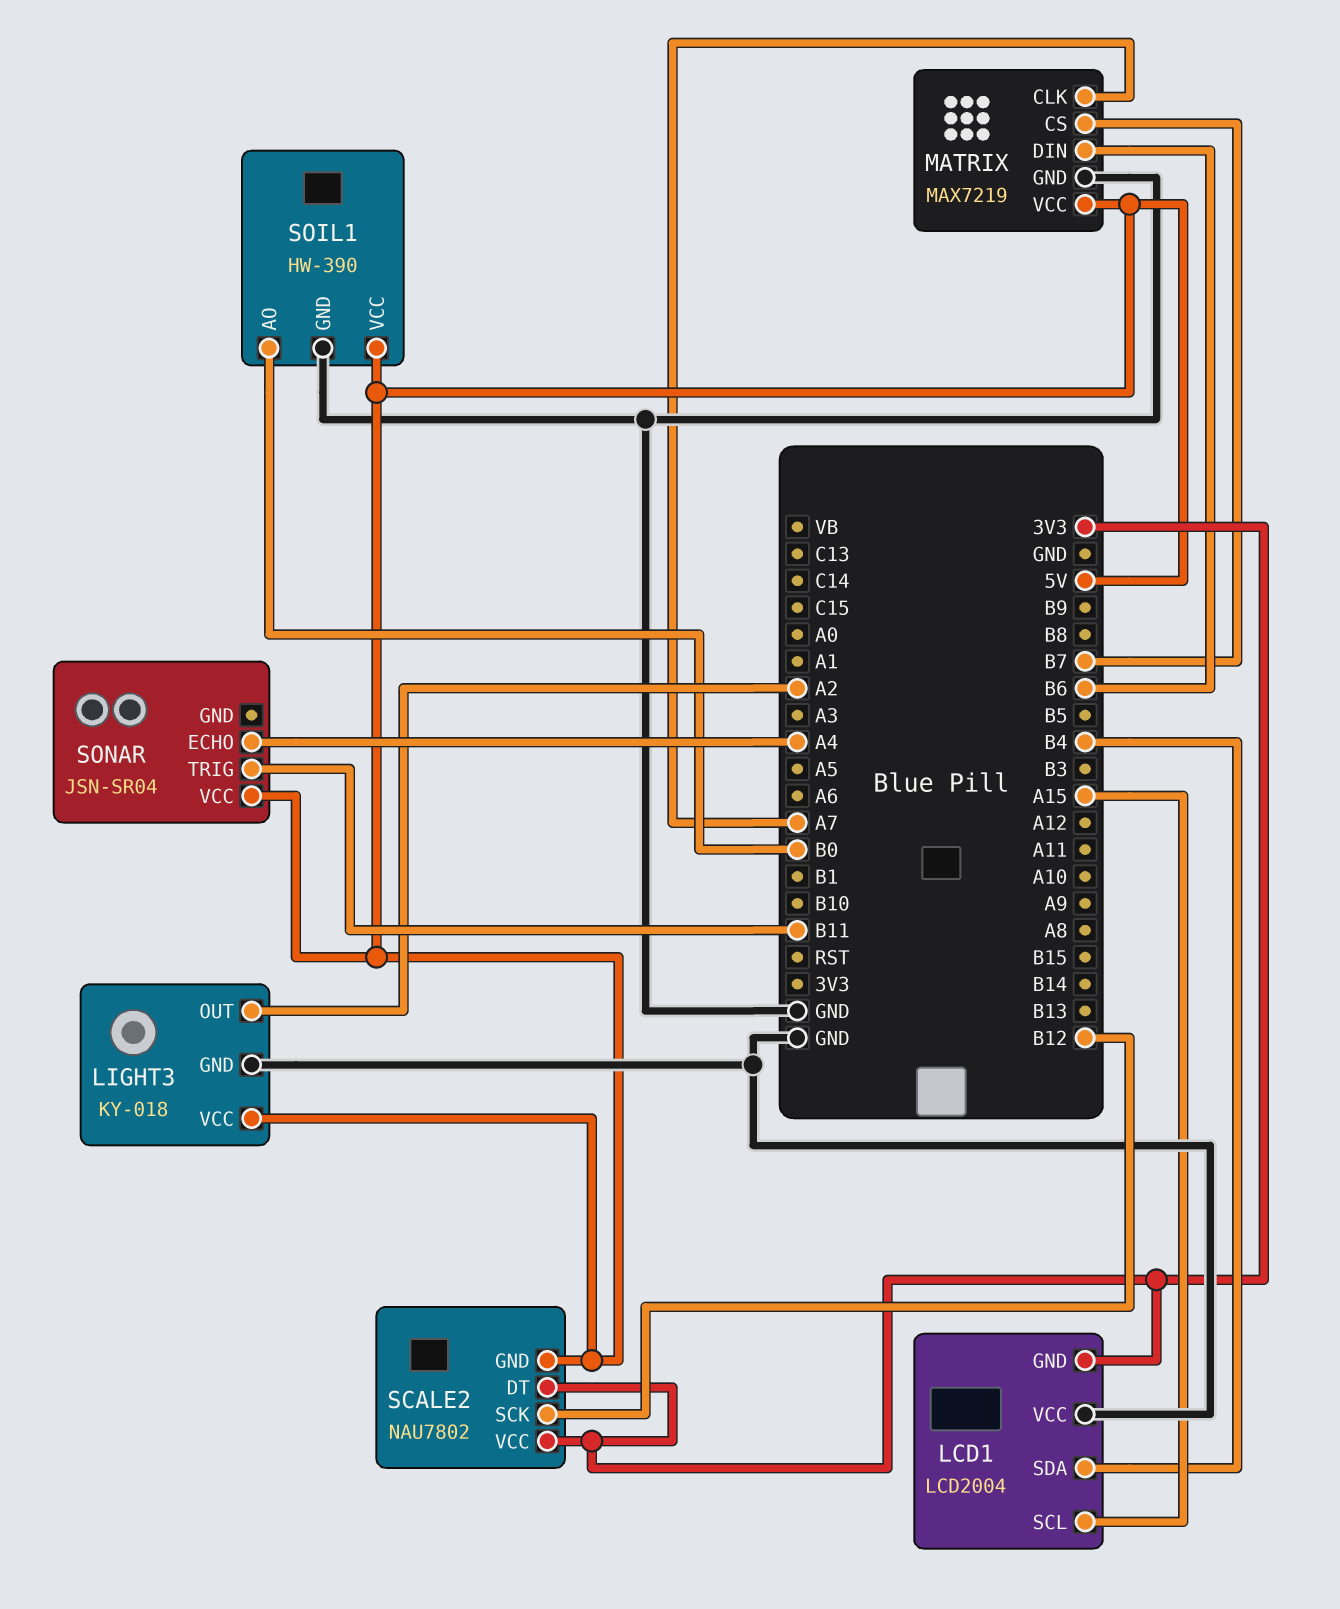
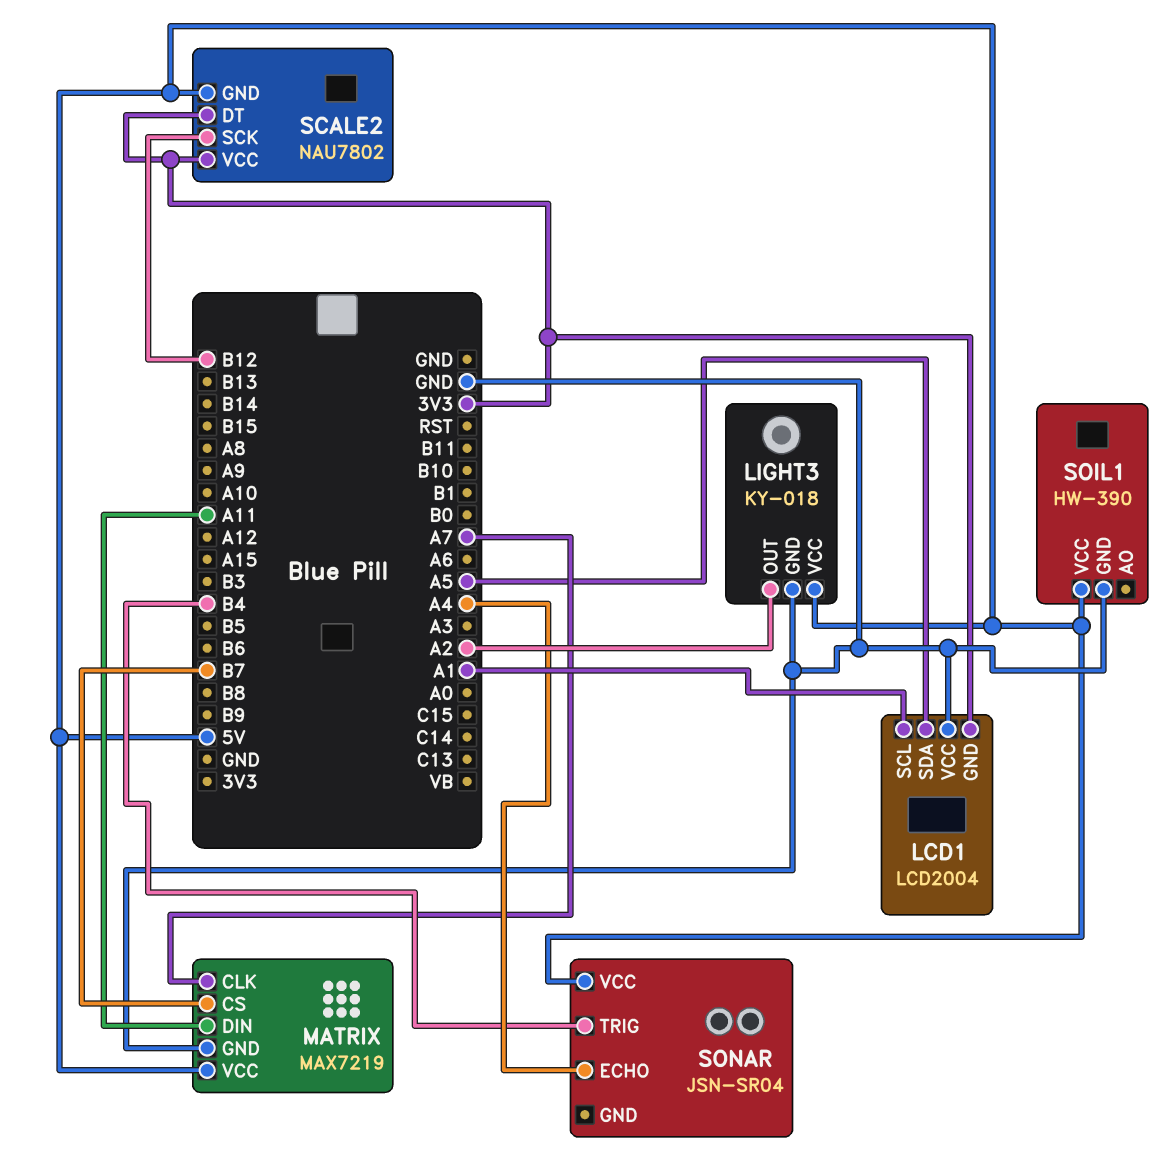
LCD1 pin SCL: A15 -> A1
LCD1 pin SDA: B4 -> A5
MATRIX pin DIN: B6 -> A11
SOIL1 pin AO: B0 -> none
SONAR pin TRIG: B11 -> B4

